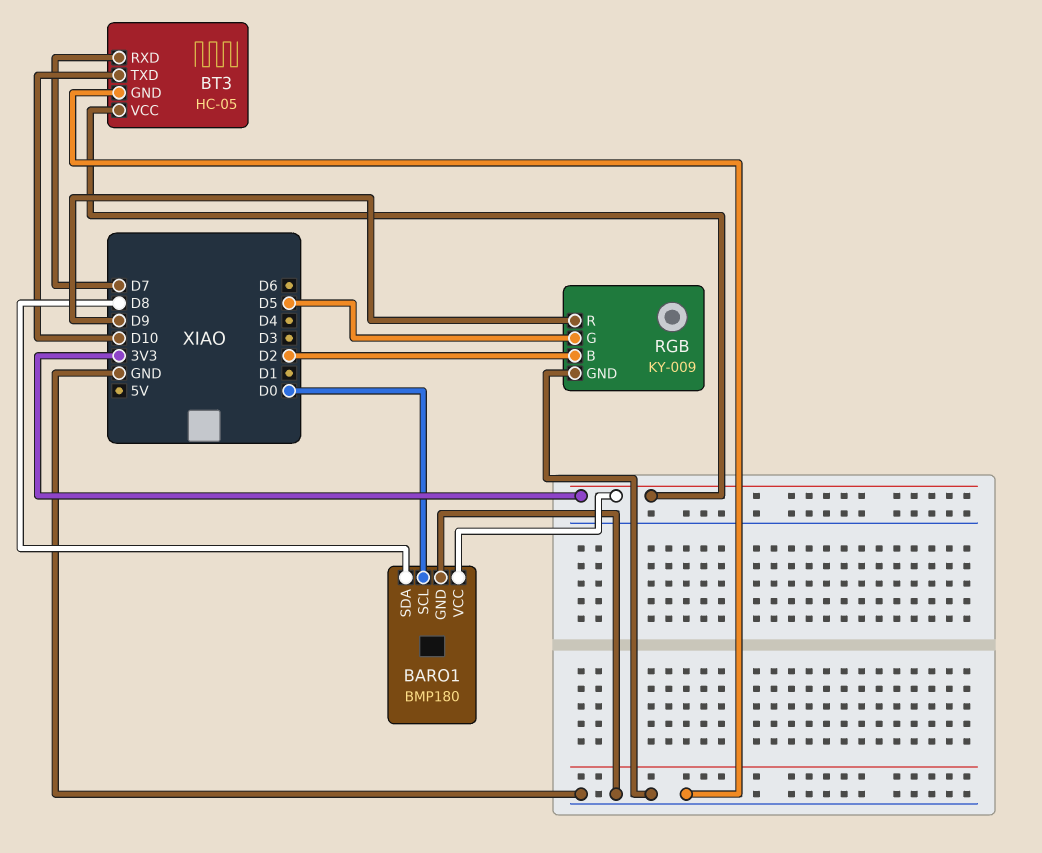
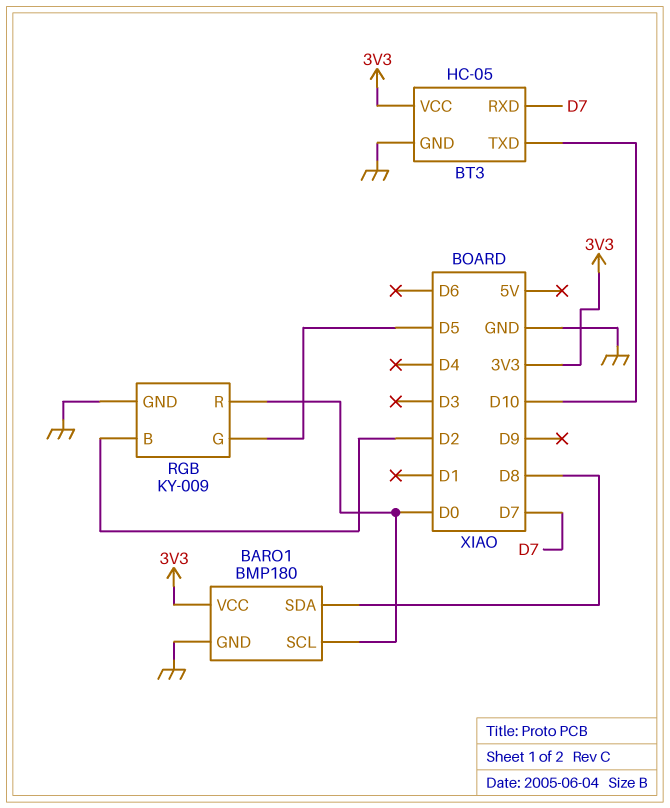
RGB pin R: D9 -> D0

